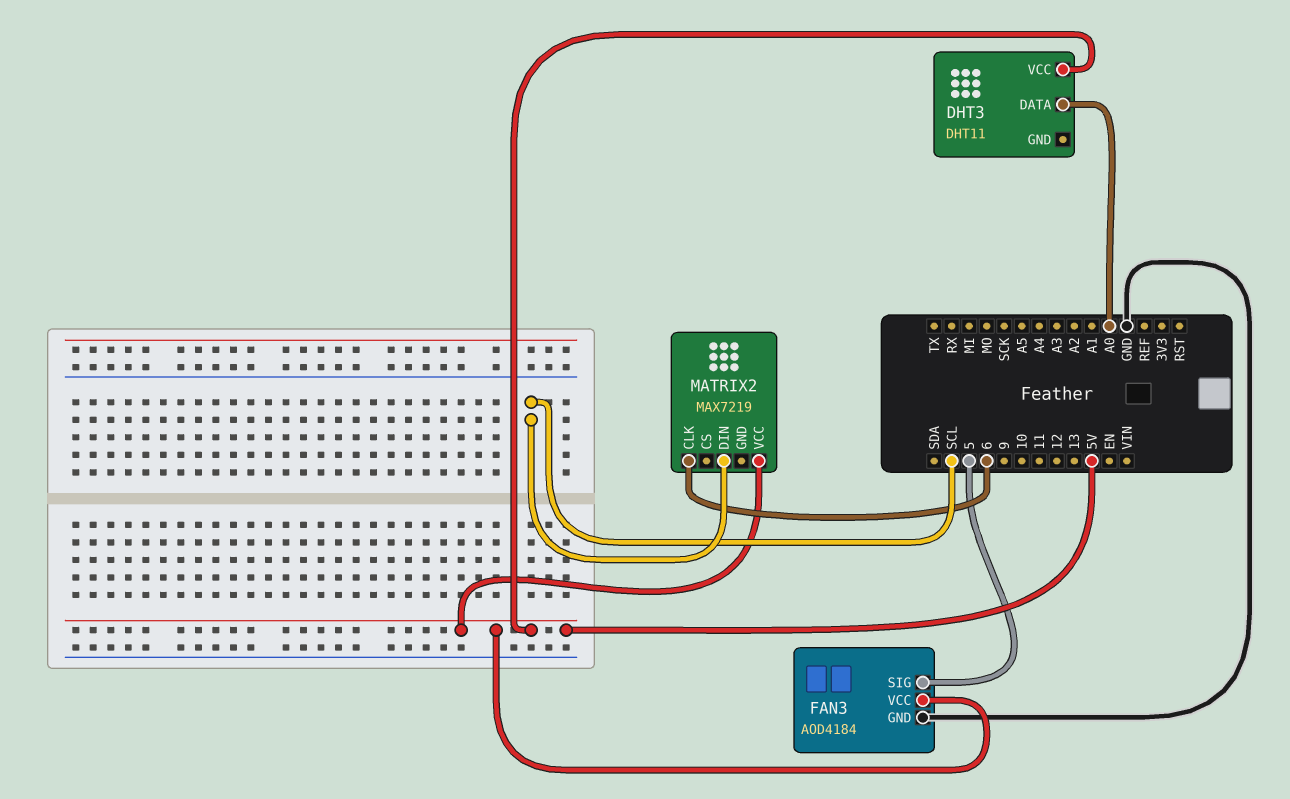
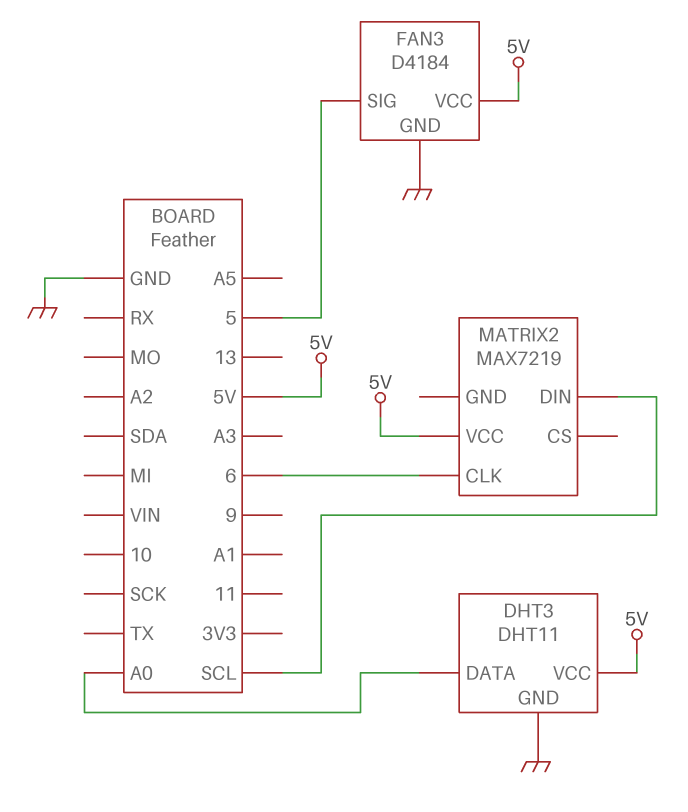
DHT3 pin GND: none -> GND
FAN3: AOD4184 -> D4184

